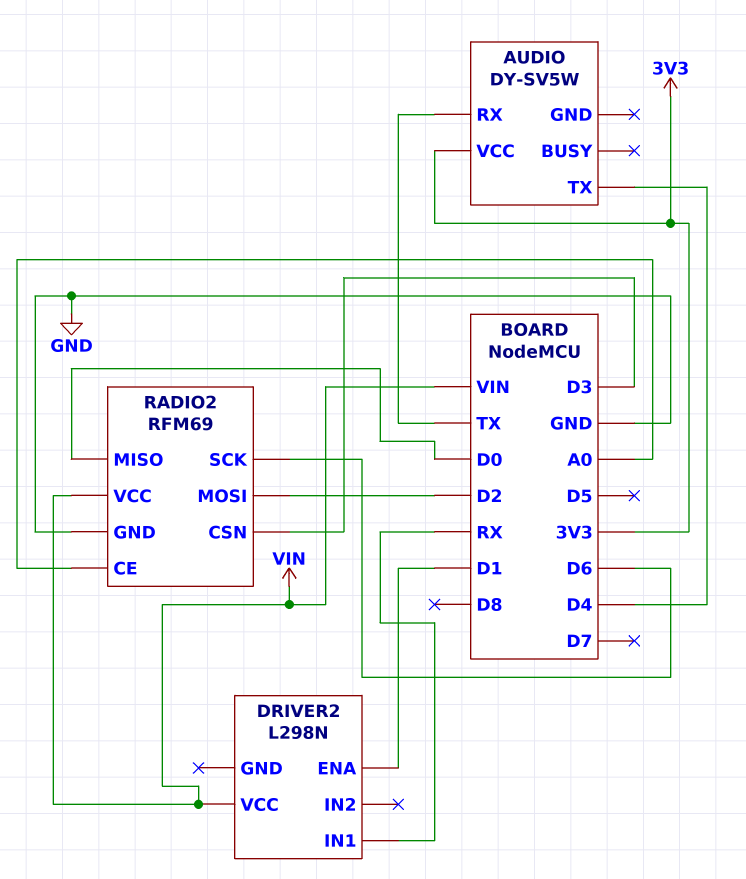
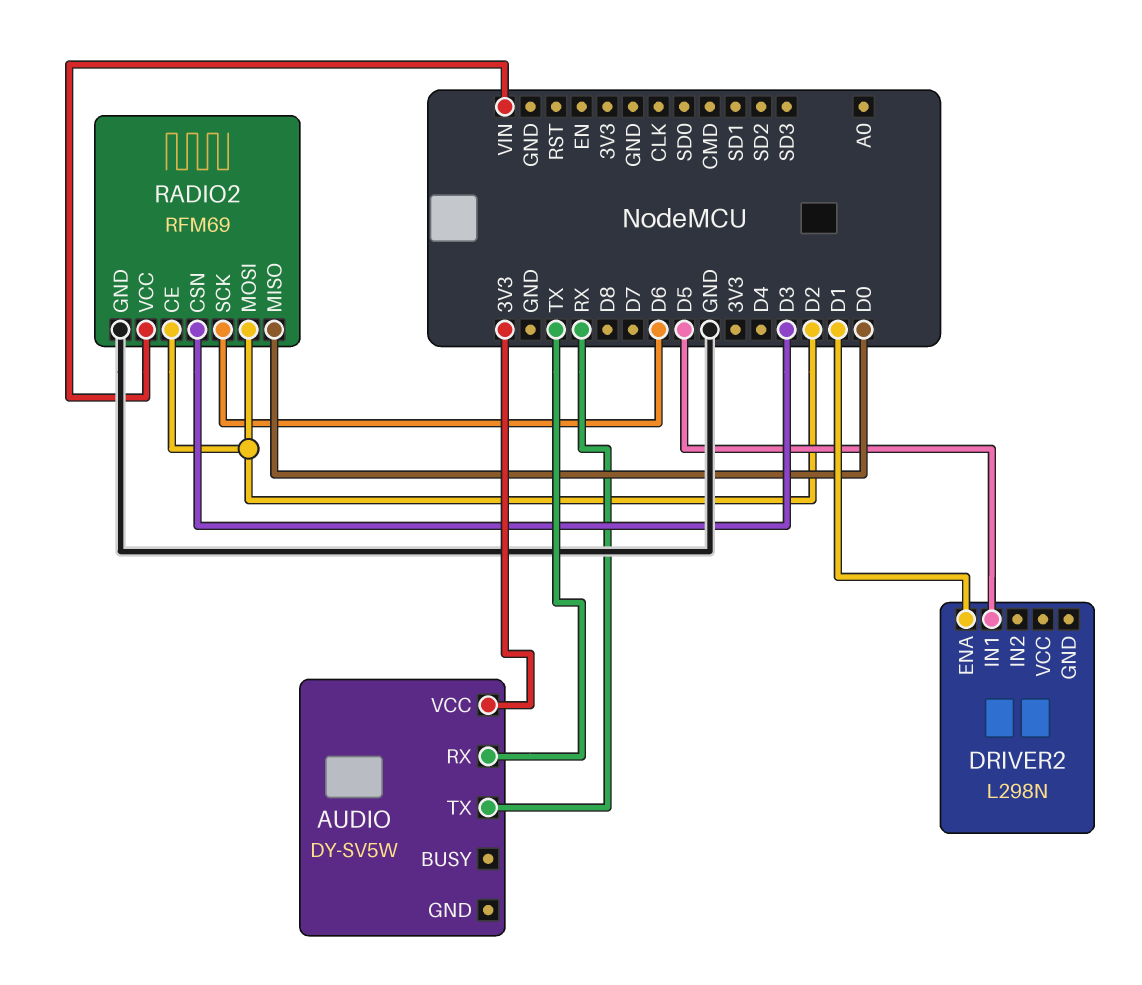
AUDIO pin TX: D4 -> RX
DRIVER2 pin IN1: RX -> D5
DRIVER2 pin VCC: VIN -> none
RADIO2 pin CE: A0 -> D2

